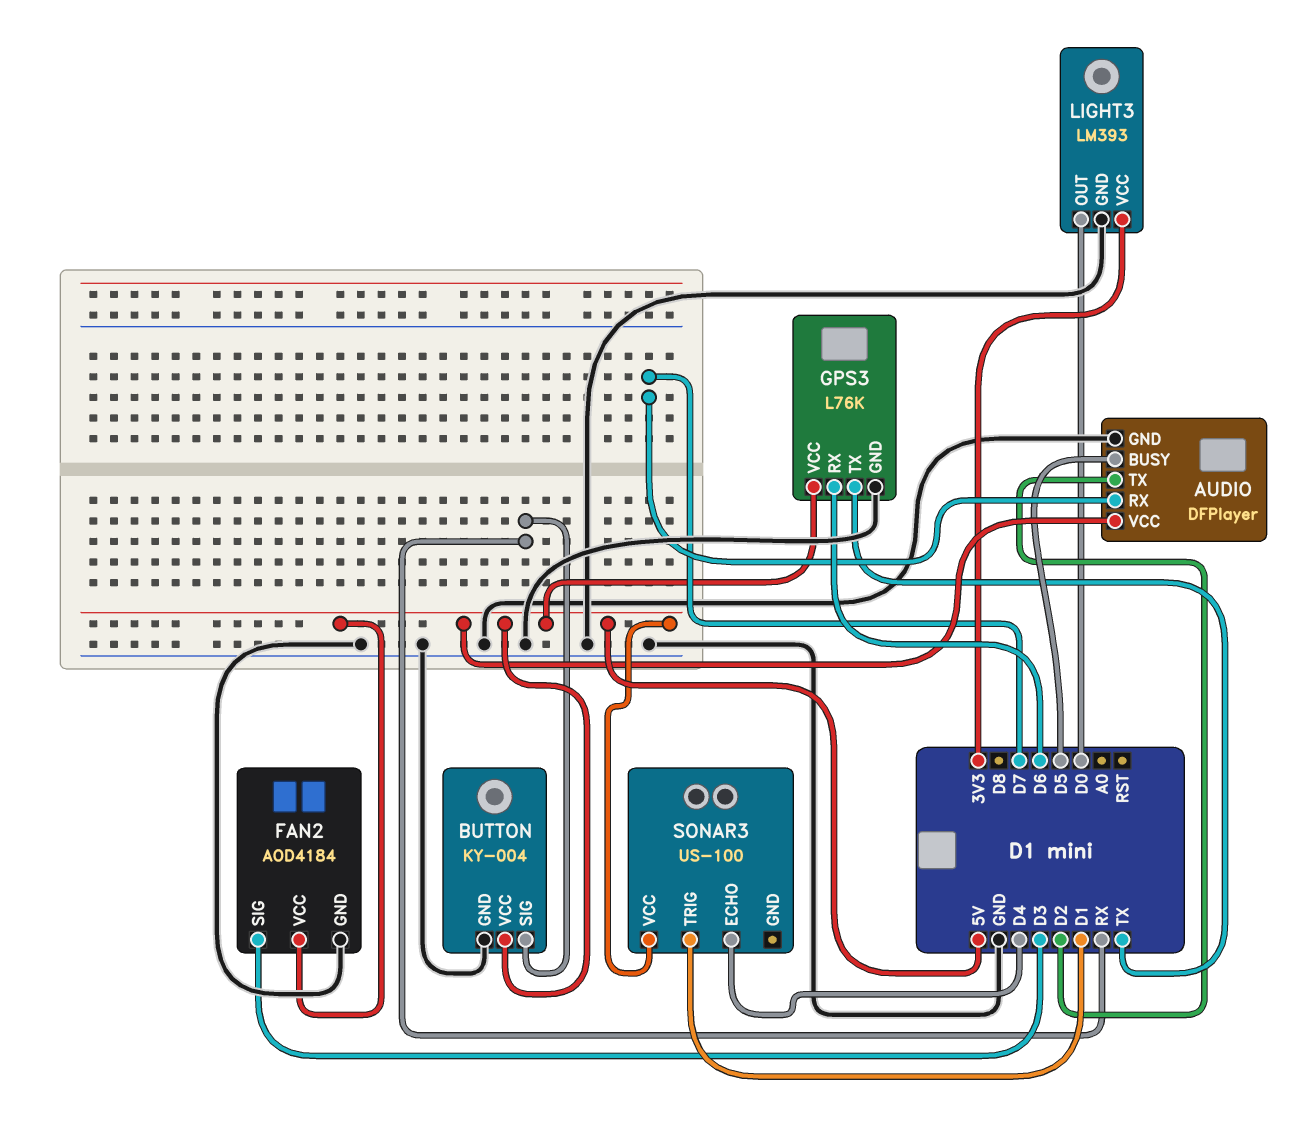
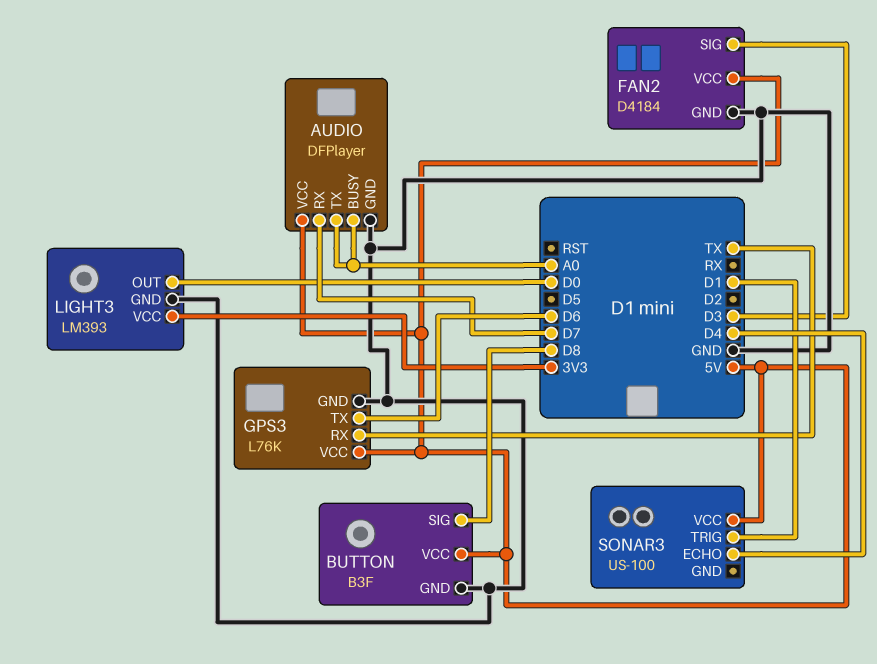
AUDIO pin BUSY: D5 -> A0
AUDIO pin TX: D2 -> A0
BUTTON: KY-004 -> B3F
BUTTON pin SIG: RX -> D8
FAN2: AOD4184 -> D4184
GPS3 pin RX: D6 -> TX
GPS3 pin TX: TX -> D6

